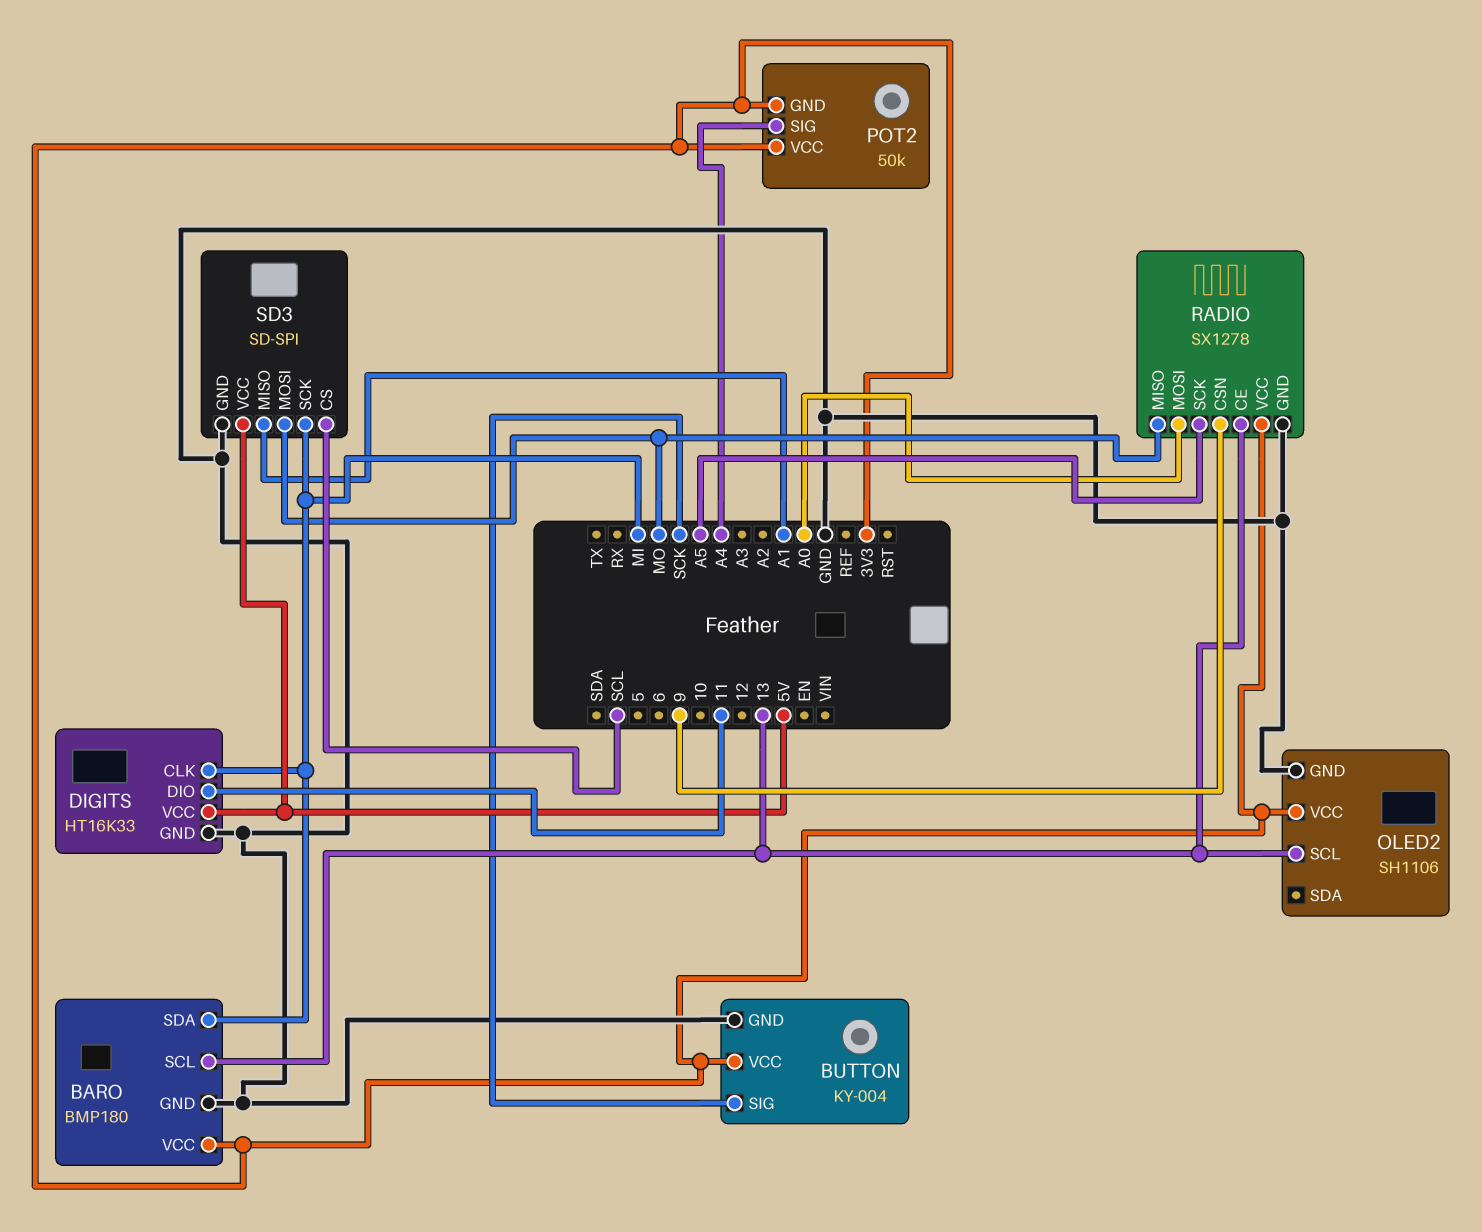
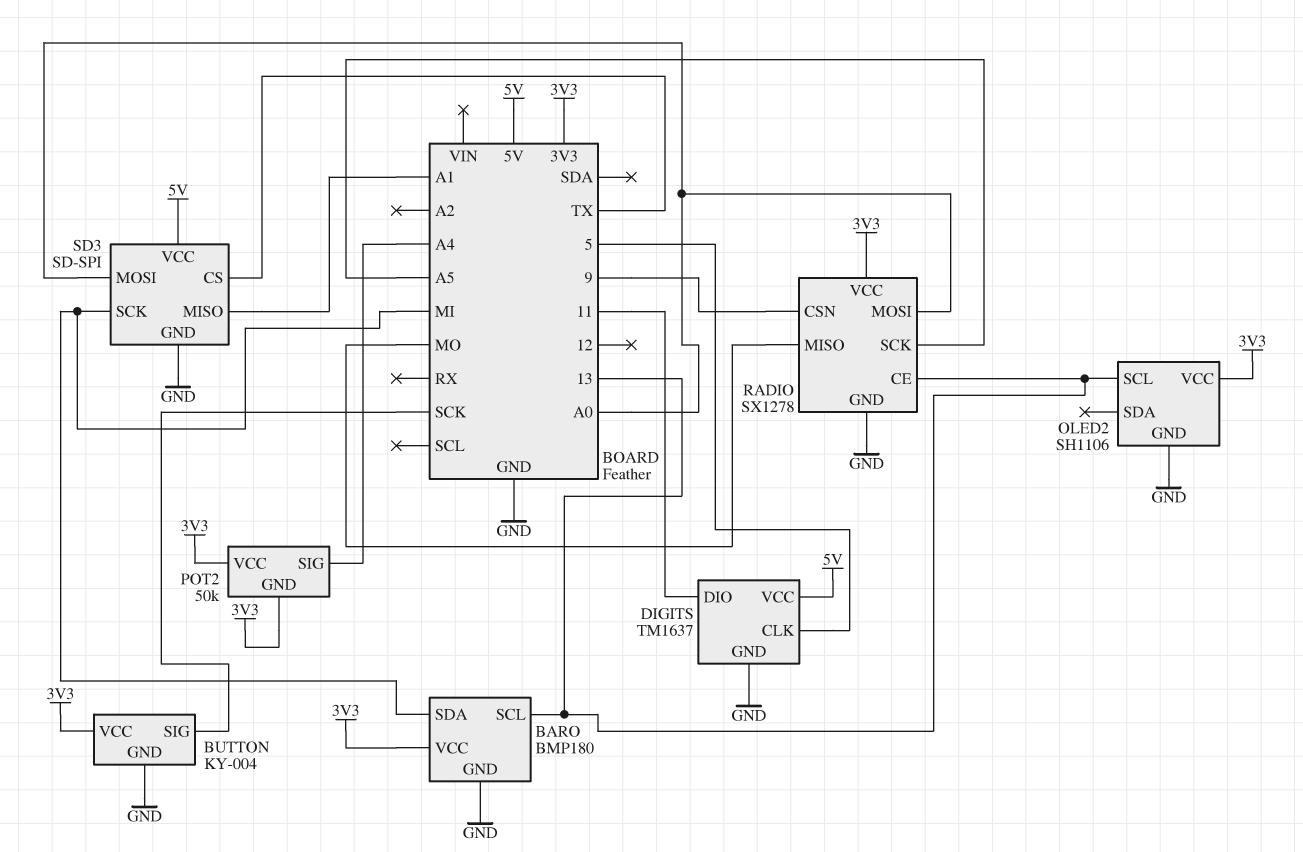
DIGITS: HT16K33 -> TM1637
DIGITS pin CLK: MI -> 5
SD3 pin CS: SCL -> TX
SD3 pin MOSI: MO -> A0

